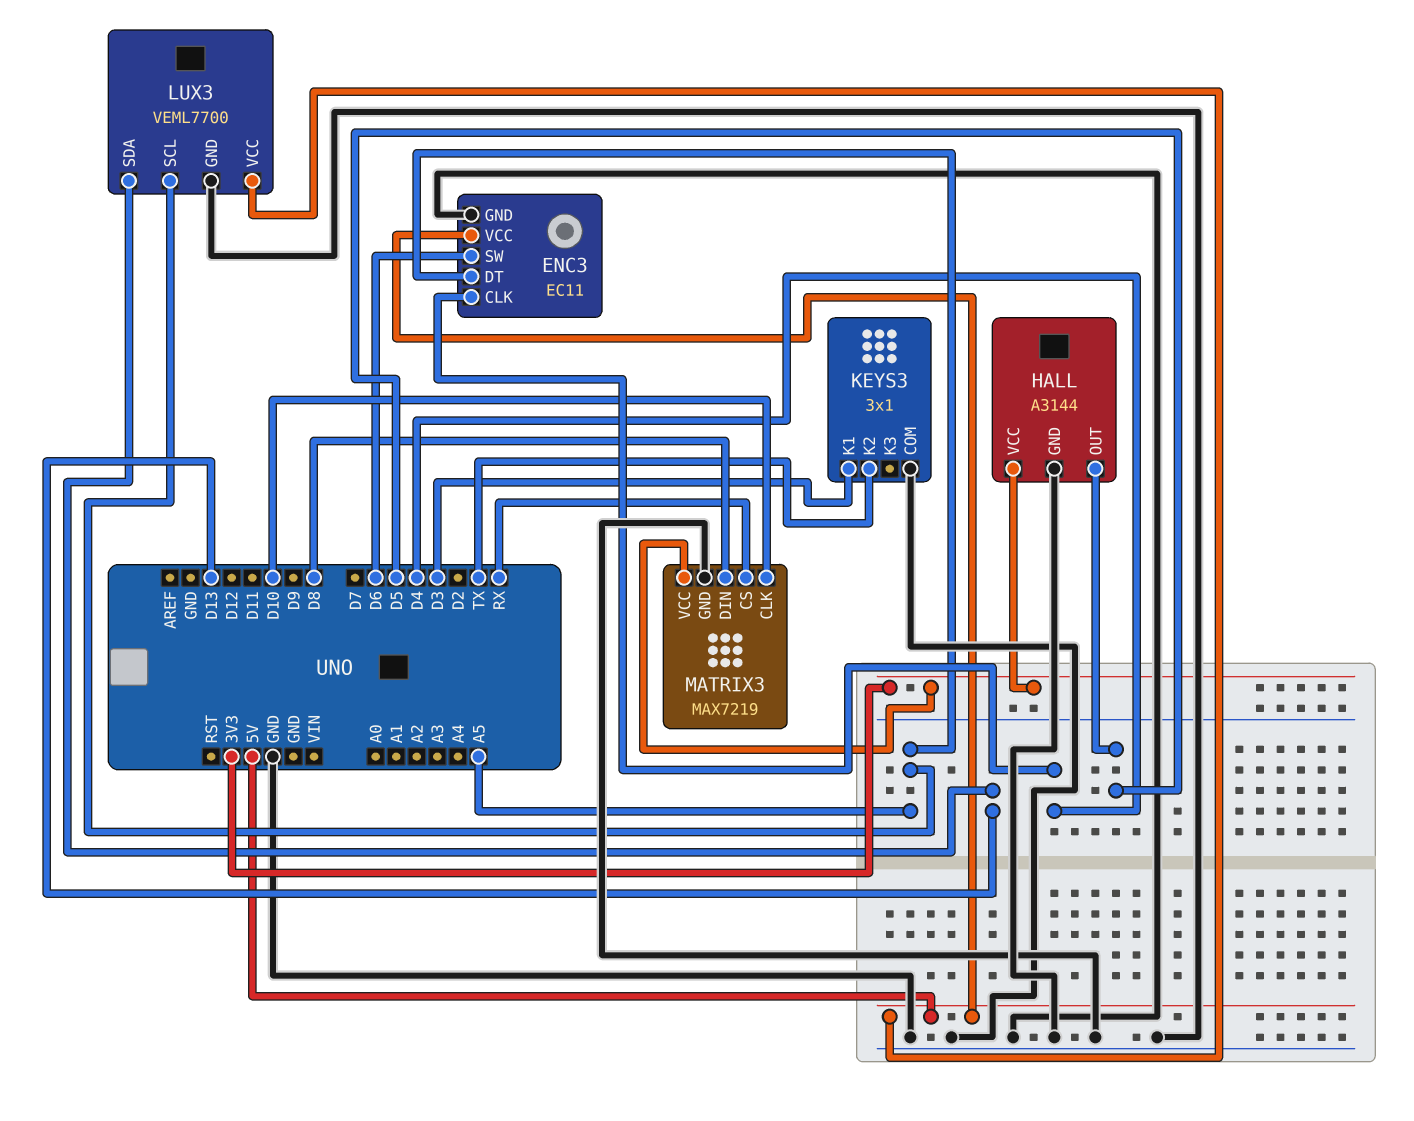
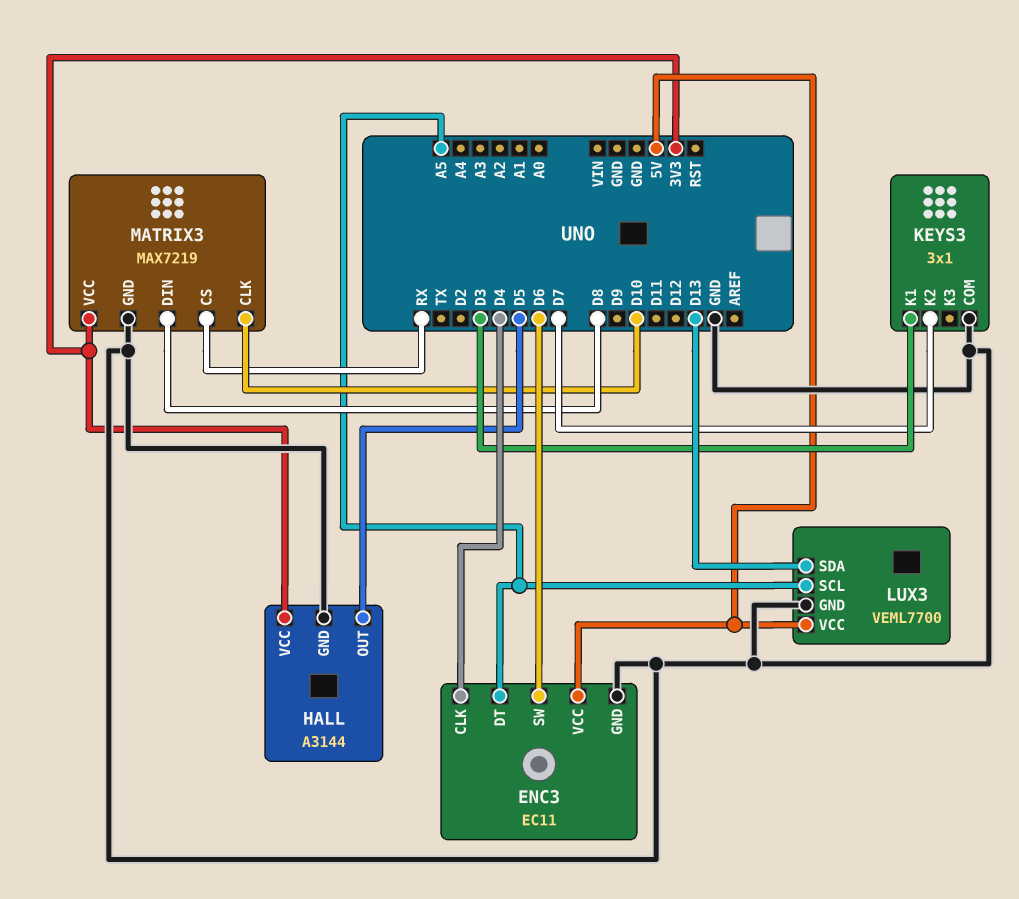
KEYS3 pin K2: TX -> D7

